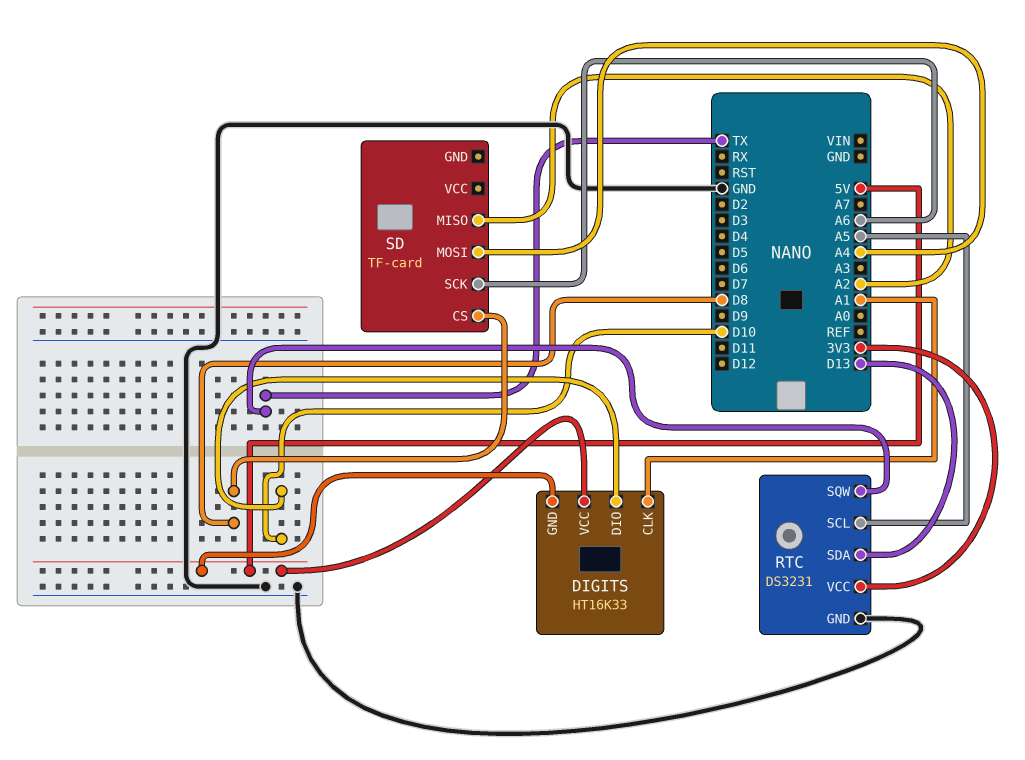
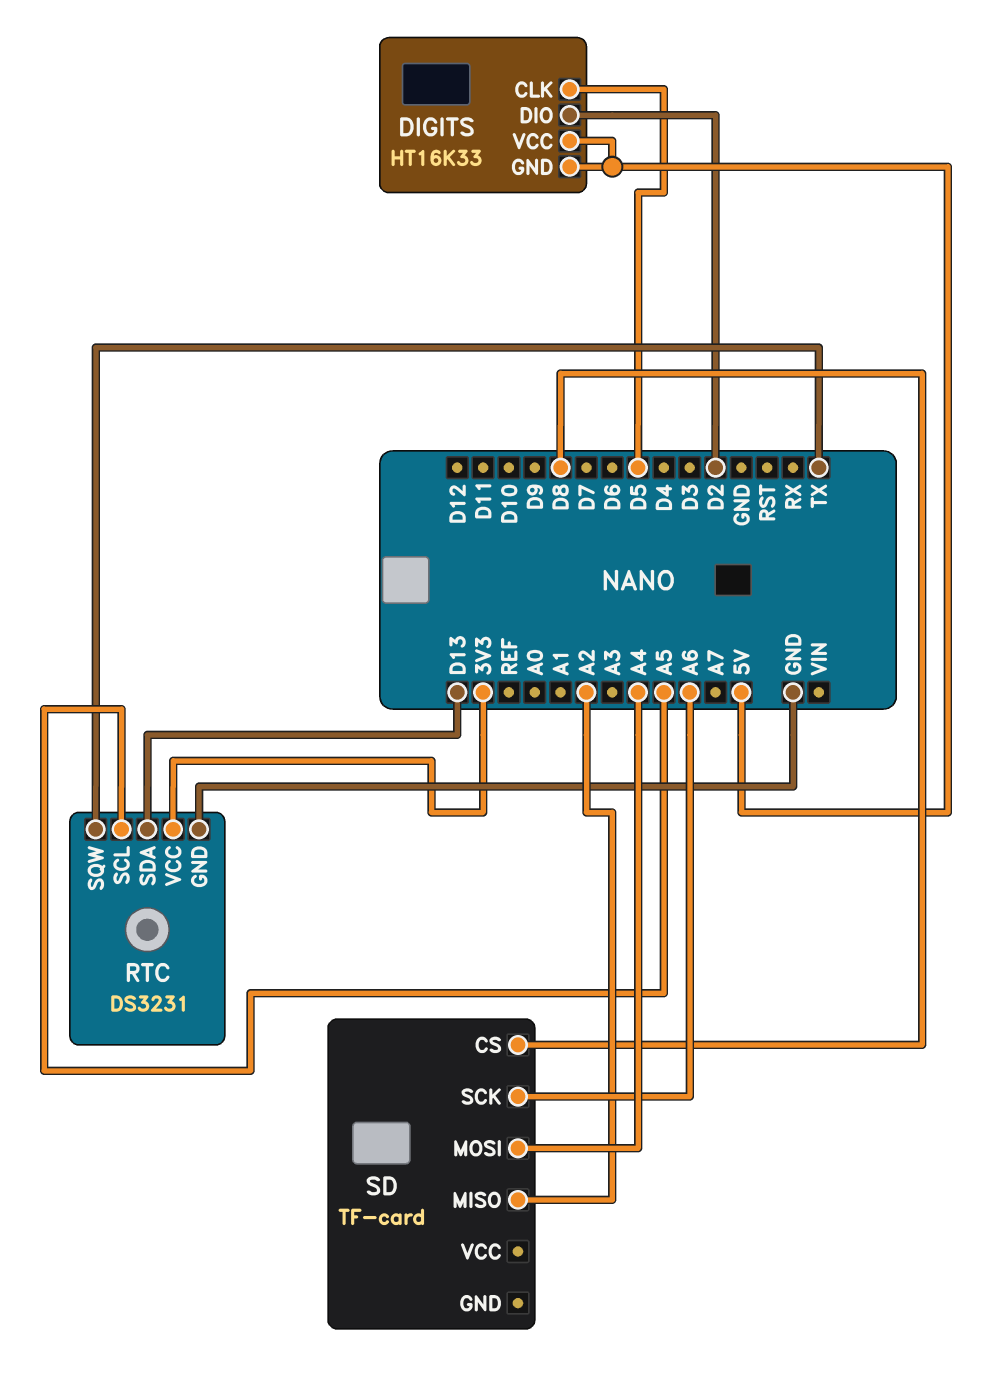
DIGITS pin CLK: A1 -> D5
DIGITS pin DIO: D10 -> D2

